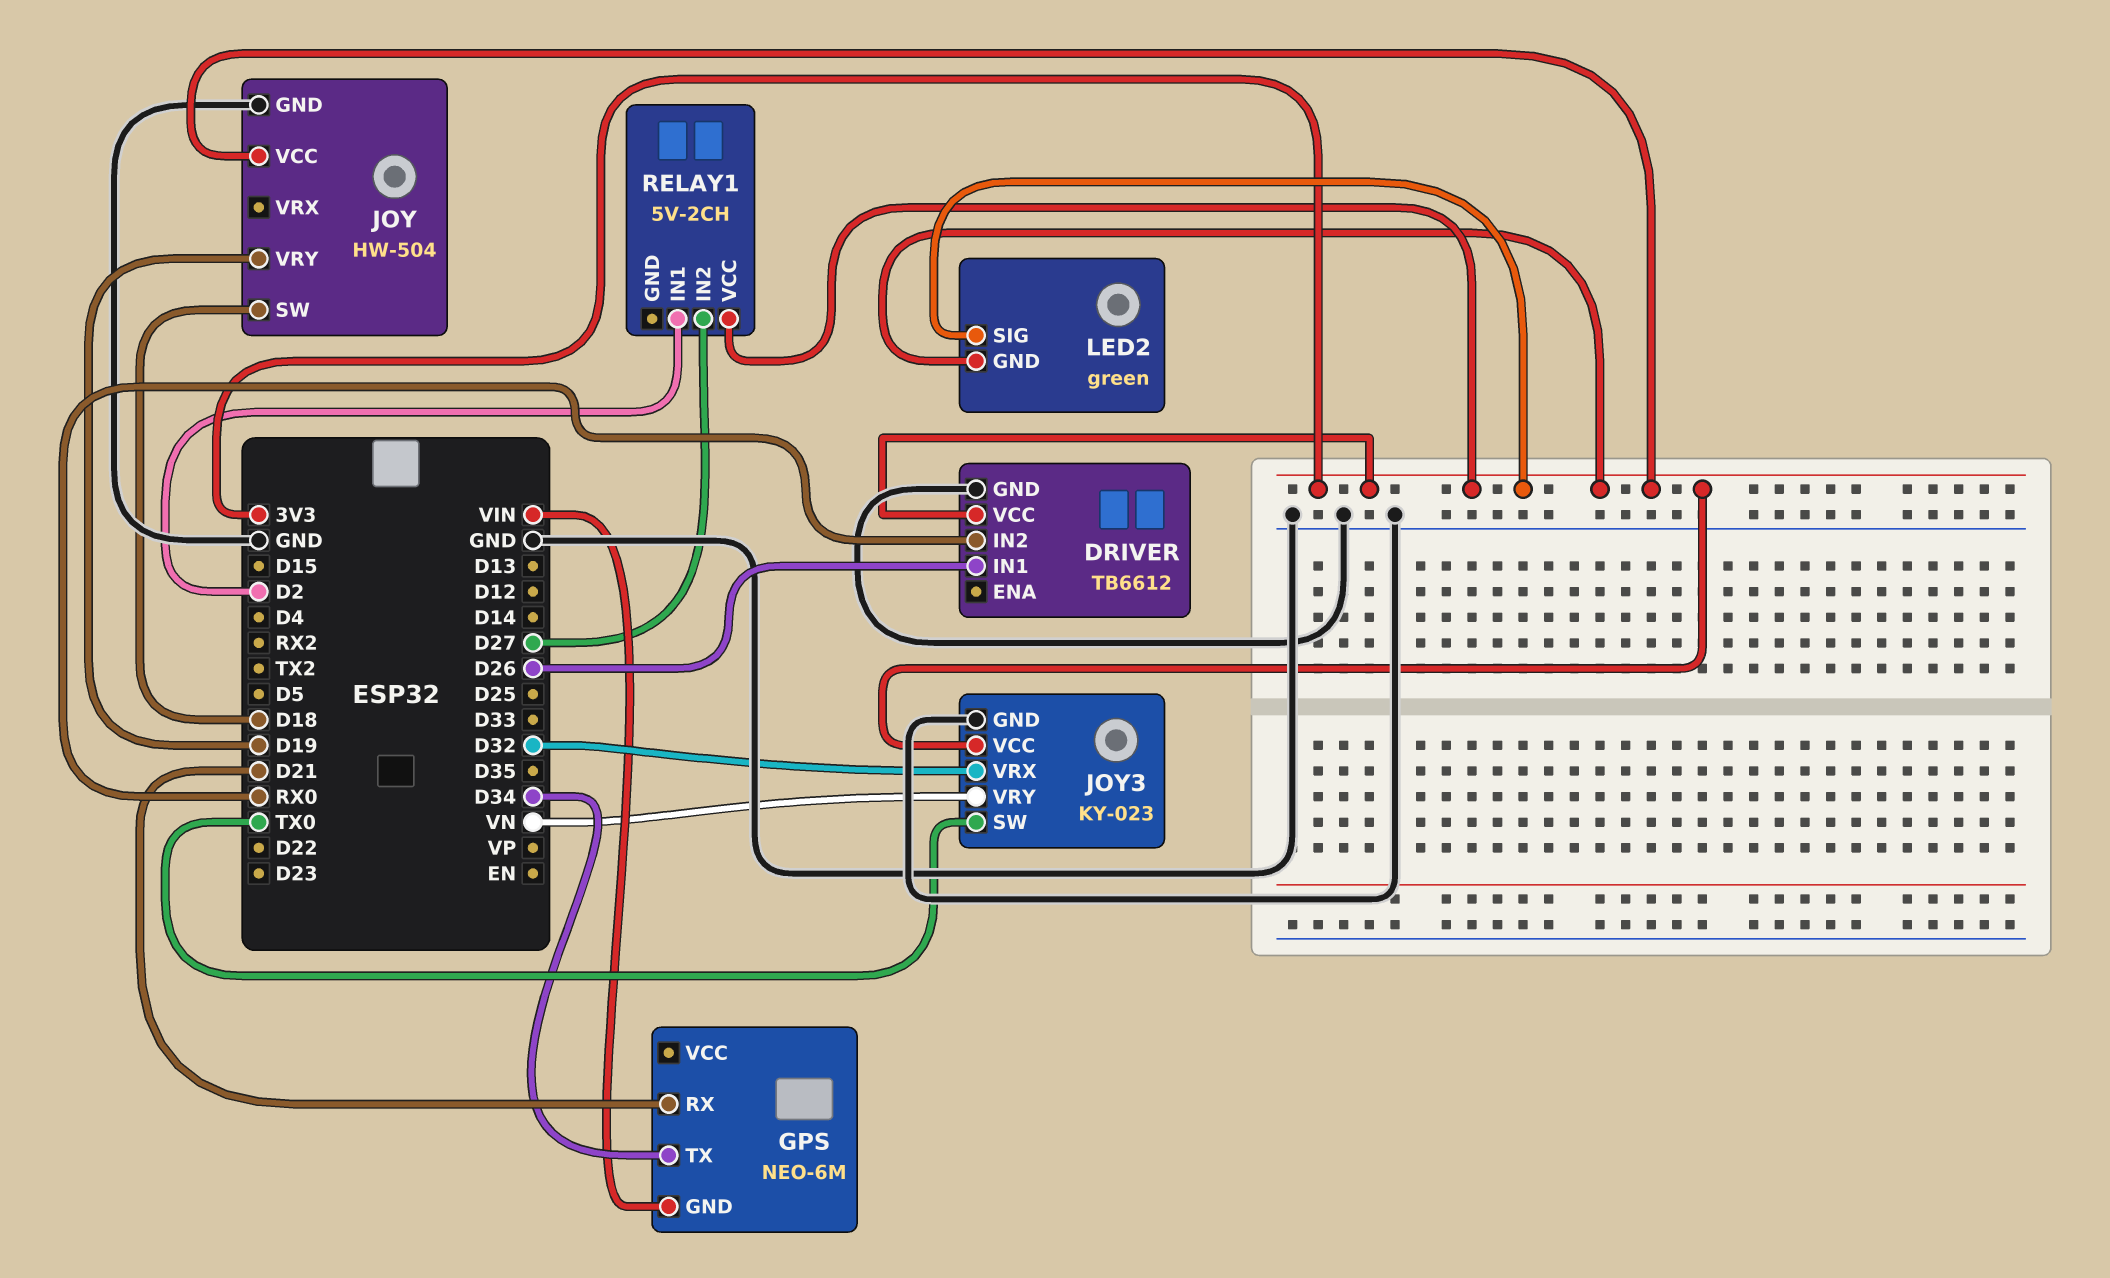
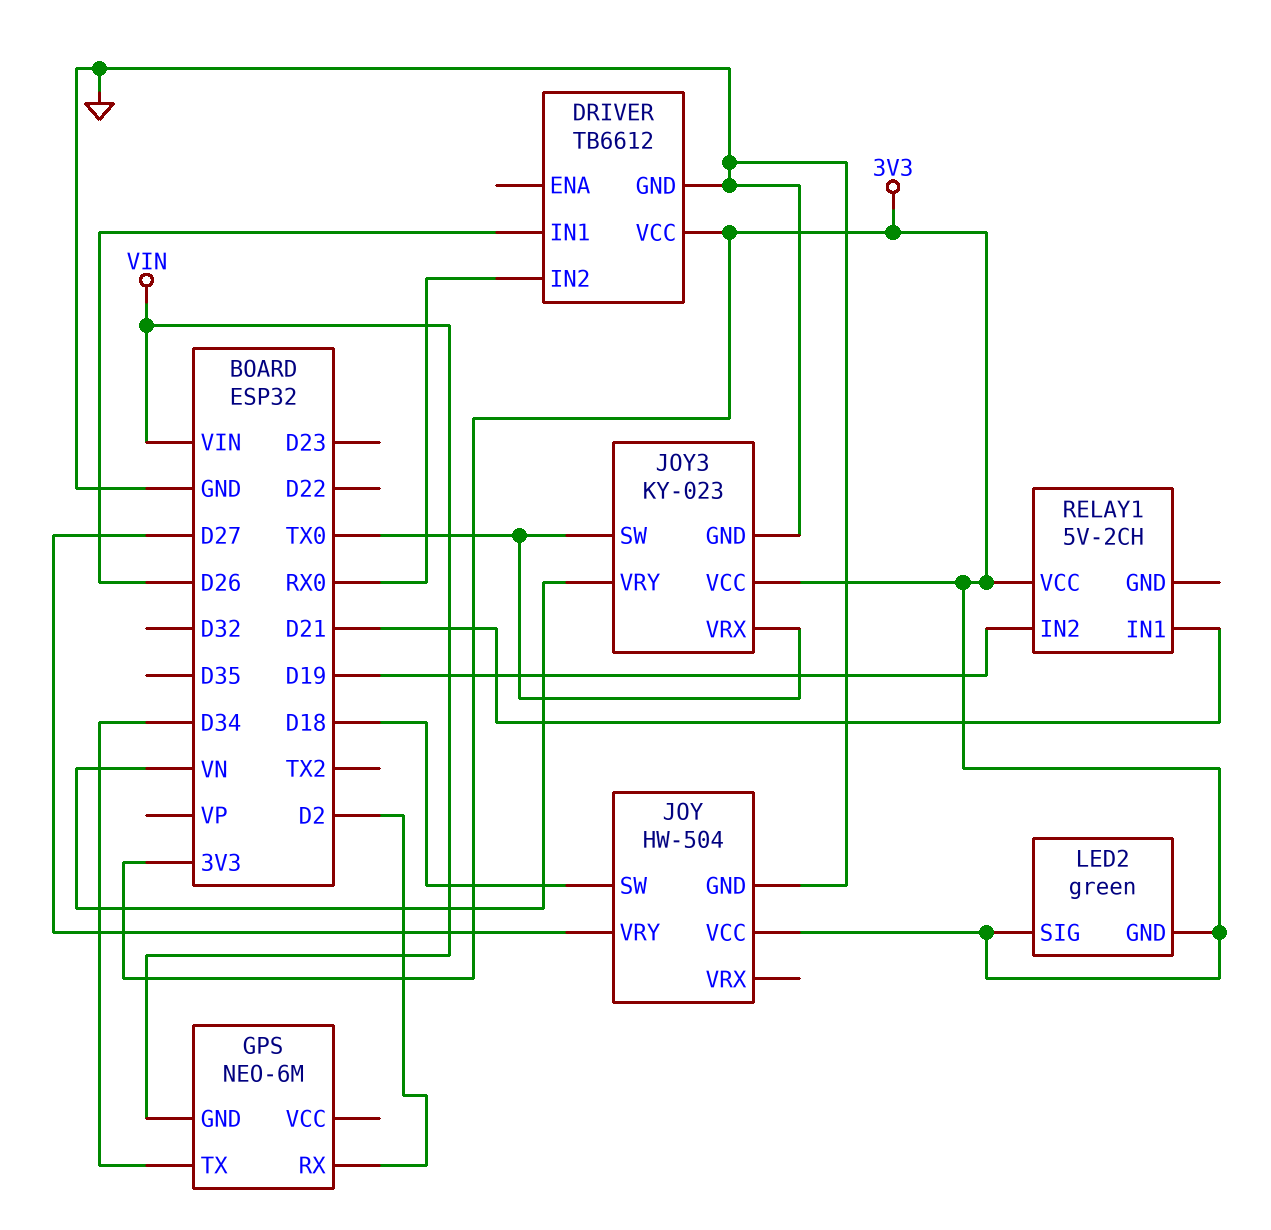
GPS pin RX: D21 -> D2
JOY pin VRY: D19 -> D27
JOY3 pin VRX: D32 -> TX0
RELAY1 pin IN1: D2 -> D21
RELAY1 pin IN2: D27 -> D19

